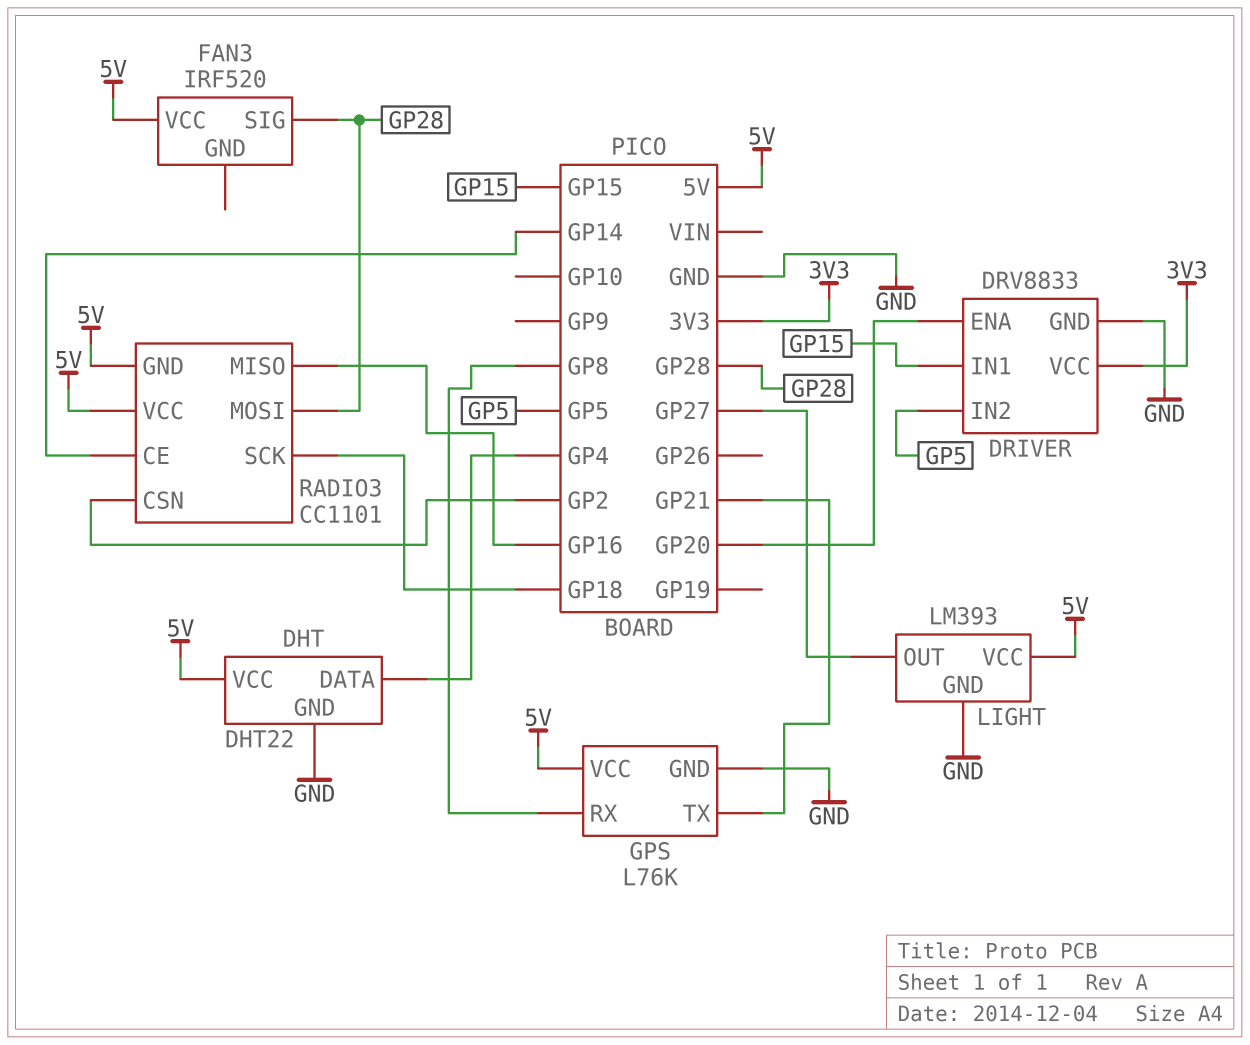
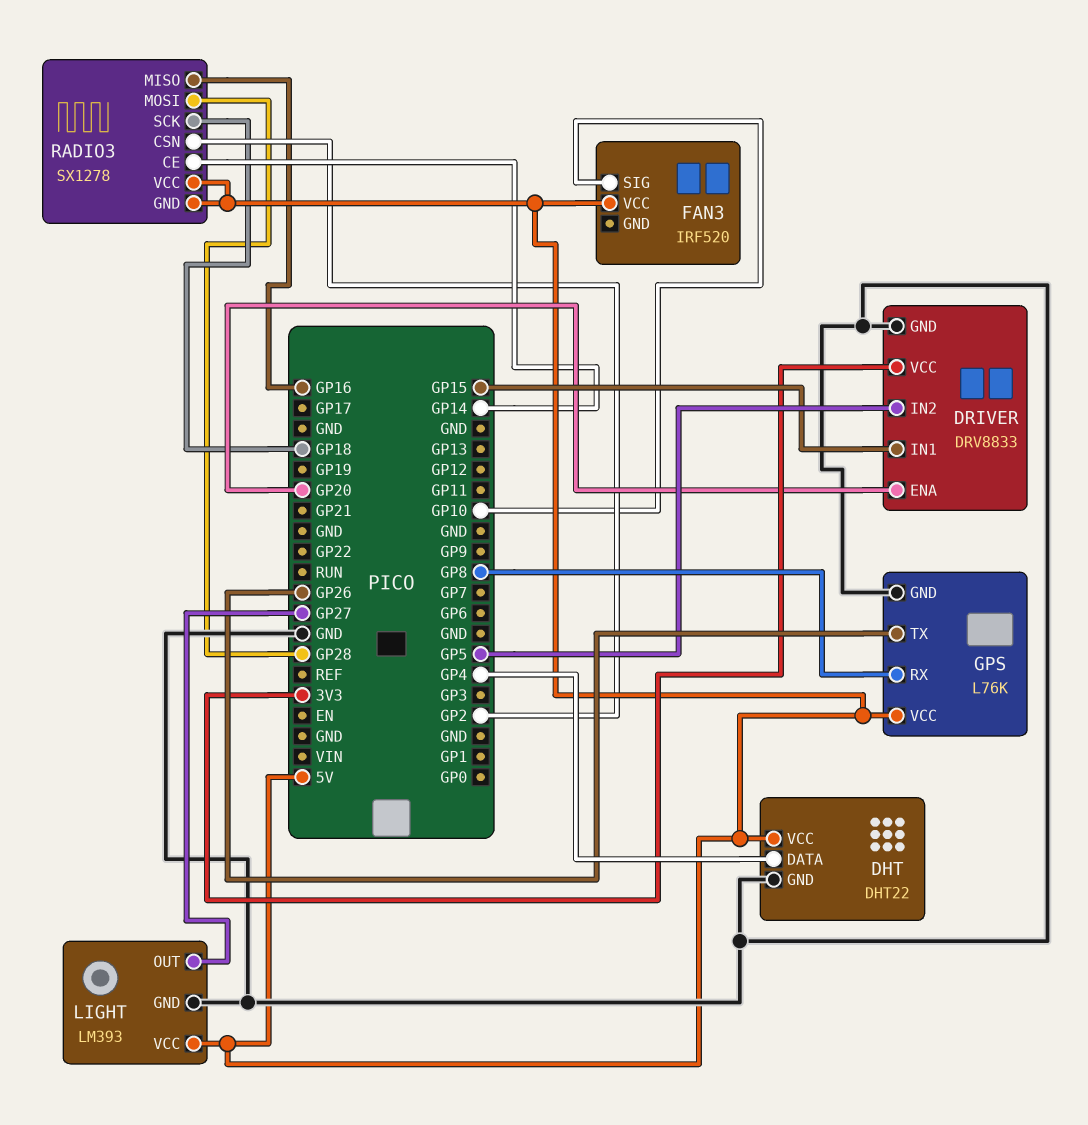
FAN3 pin SIG: GP28 -> GP10
GPS pin TX: GP21 -> GP26
RADIO3: CC1101 -> SX1278

